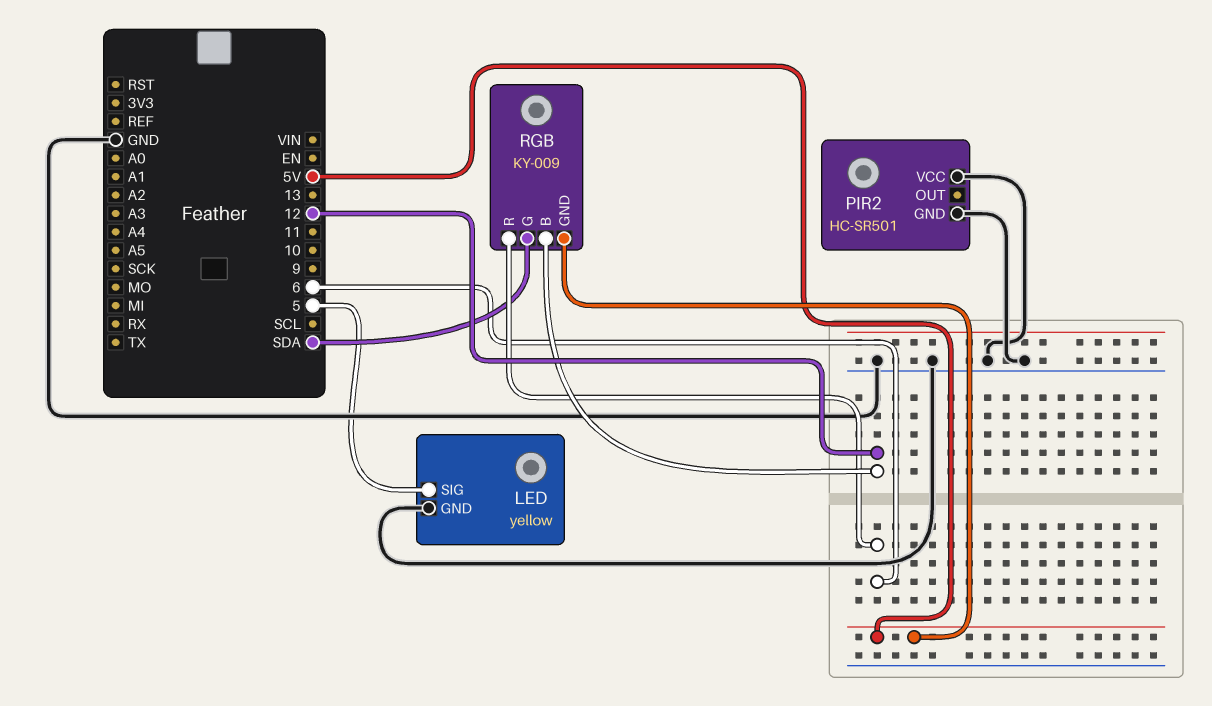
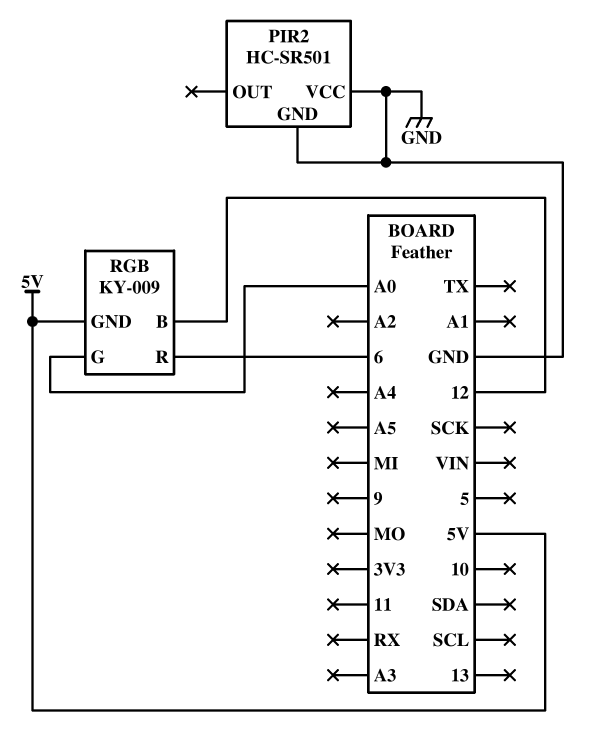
LED: yellow -> none
LED pin GND: GND -> none
LED pin SIG: 5 -> none
RGB pin G: SDA -> A0

